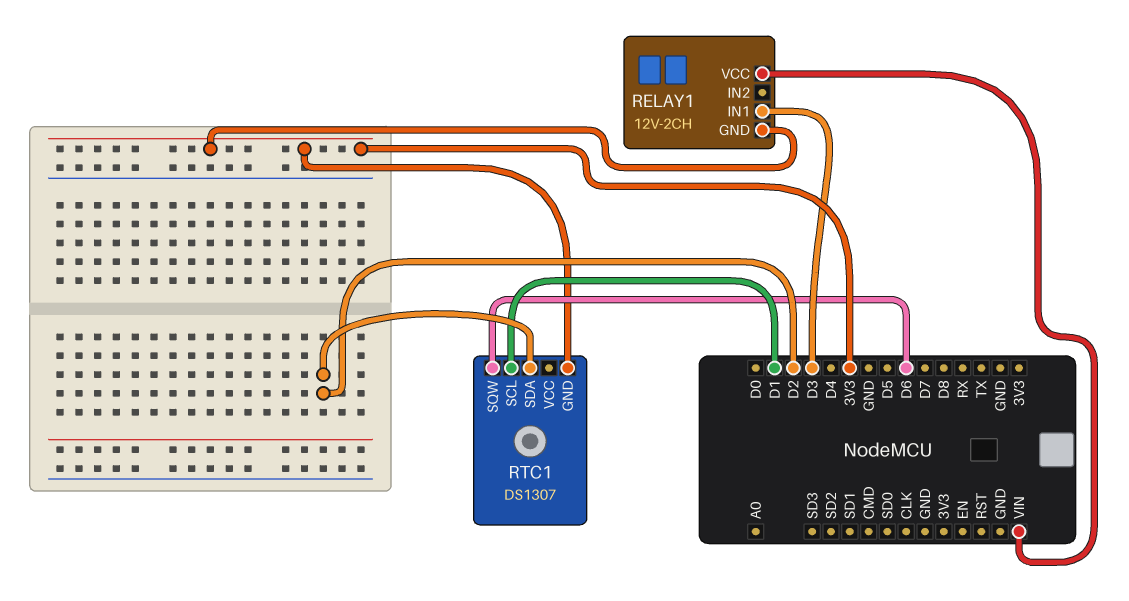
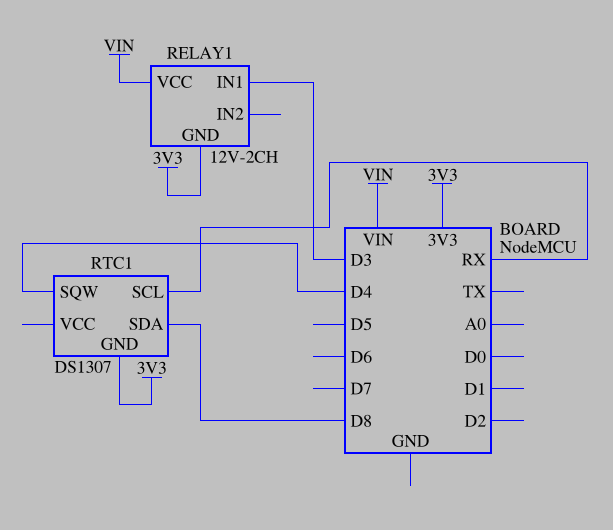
RTC1 pin SCL: D1 -> RX
RTC1 pin SDA: D2 -> D8
RTC1 pin SQW: D6 -> D4

